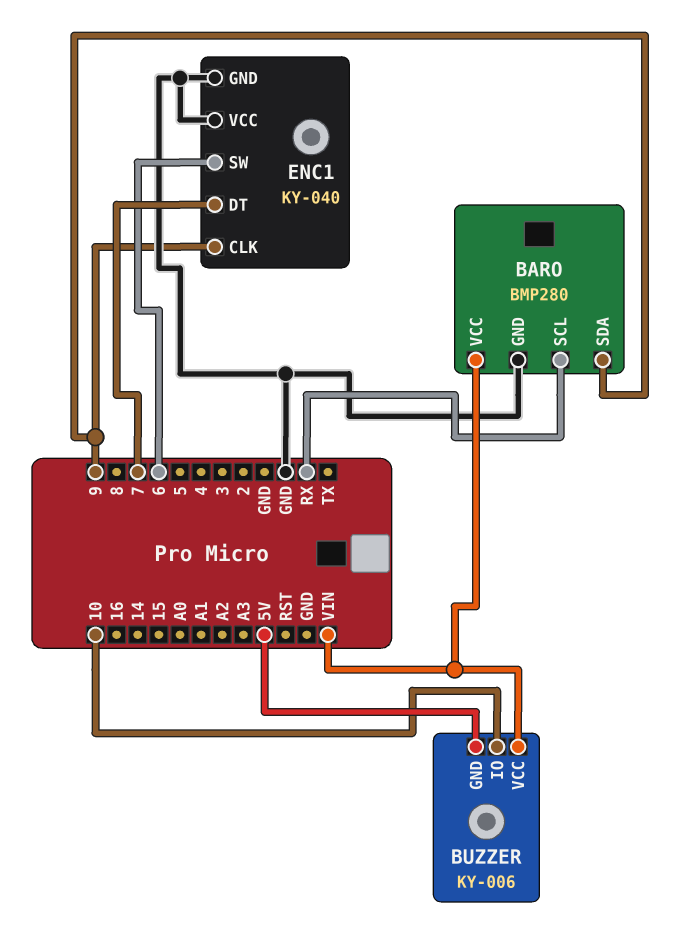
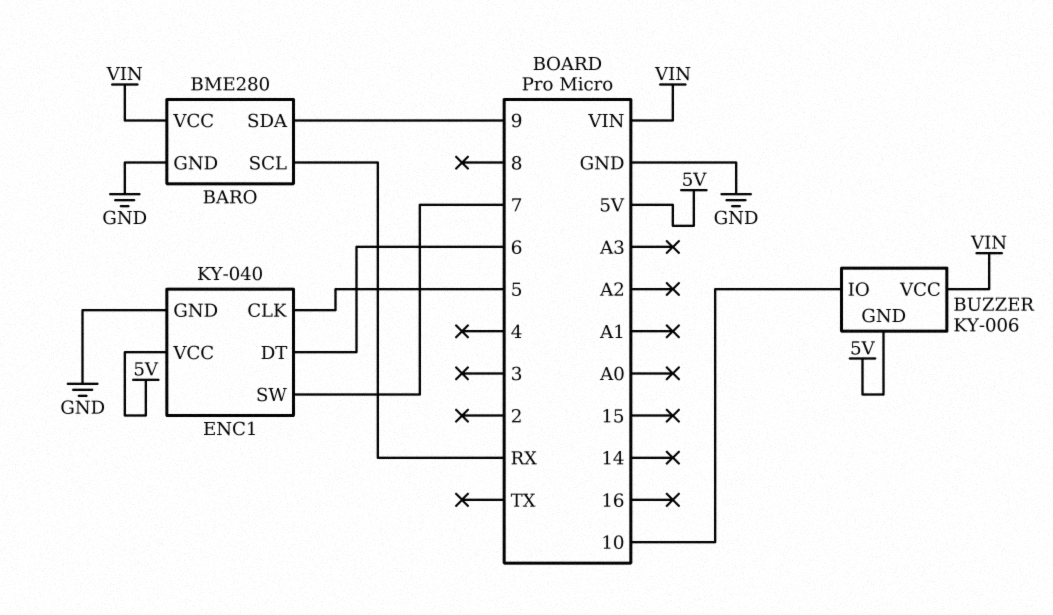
BARO: BMP280 -> BME280
ENC1 pin CLK: 9 -> 5
ENC1 pin DT: 7 -> 6
ENC1 pin SW: 6 -> 7
ENC1 pin VCC: GND -> 5V

